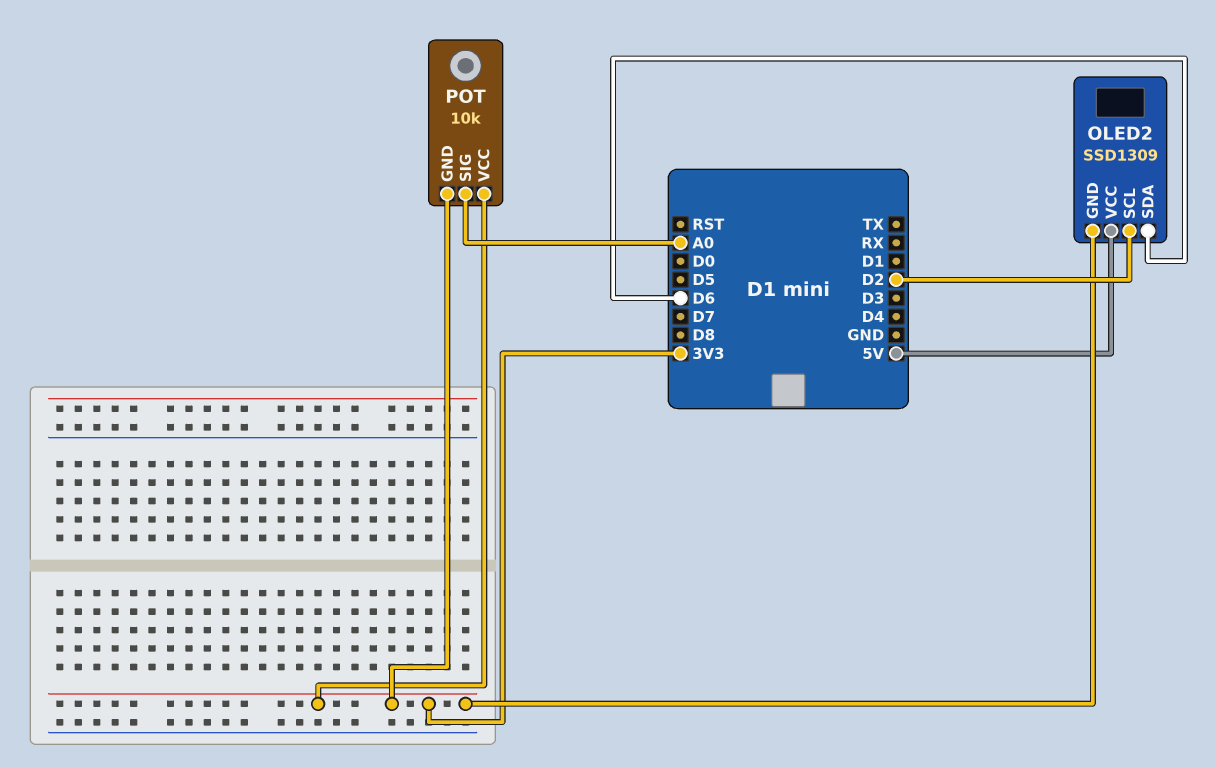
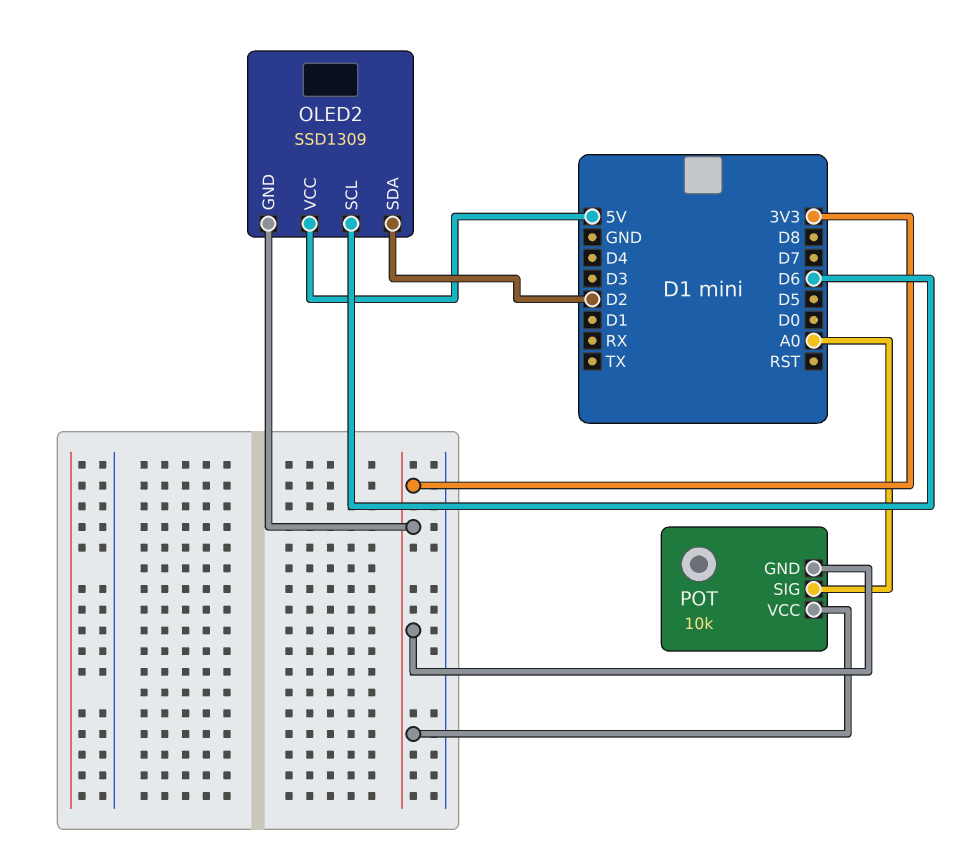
OLED2 pin SCL: D2 -> D6
OLED2 pin SDA: D6 -> D2

